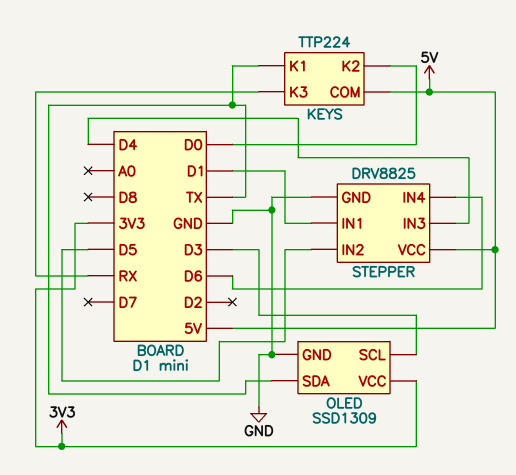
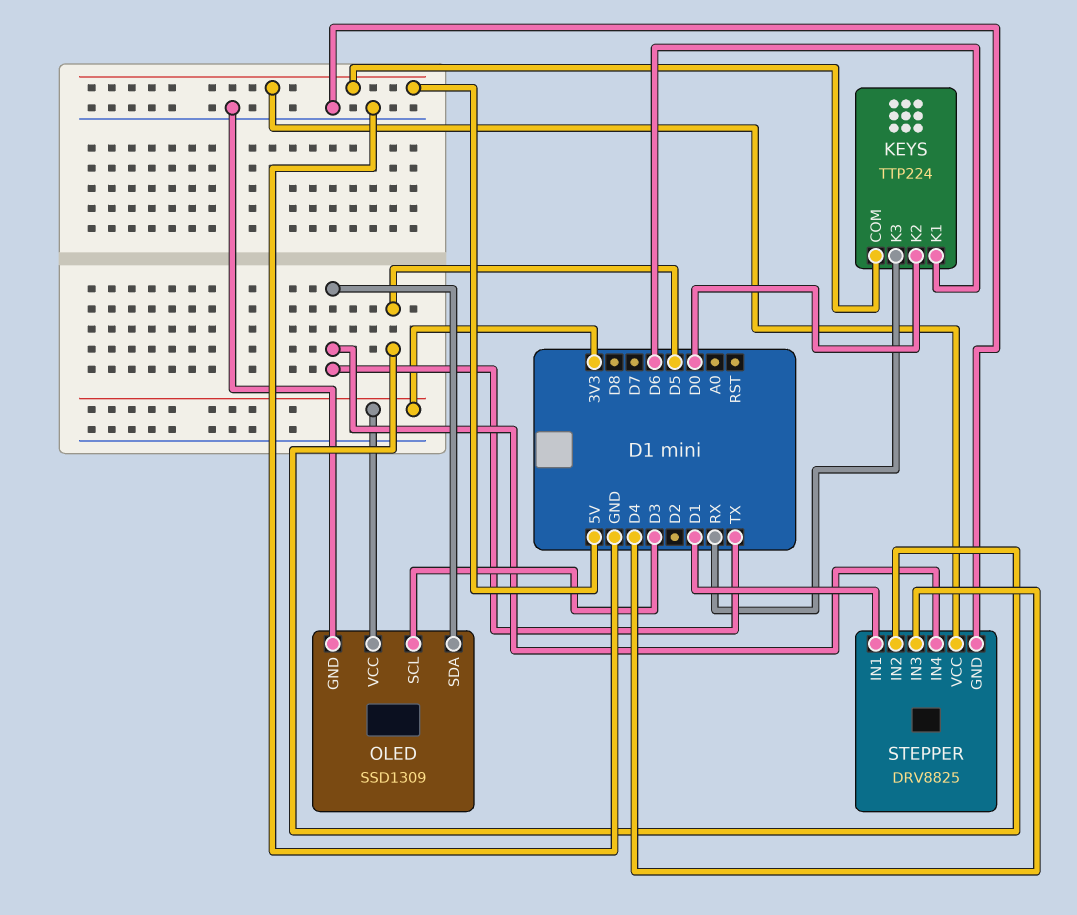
KEYS pin K1: TX -> D6
STEPPER pin IN4: D6 -> TX

